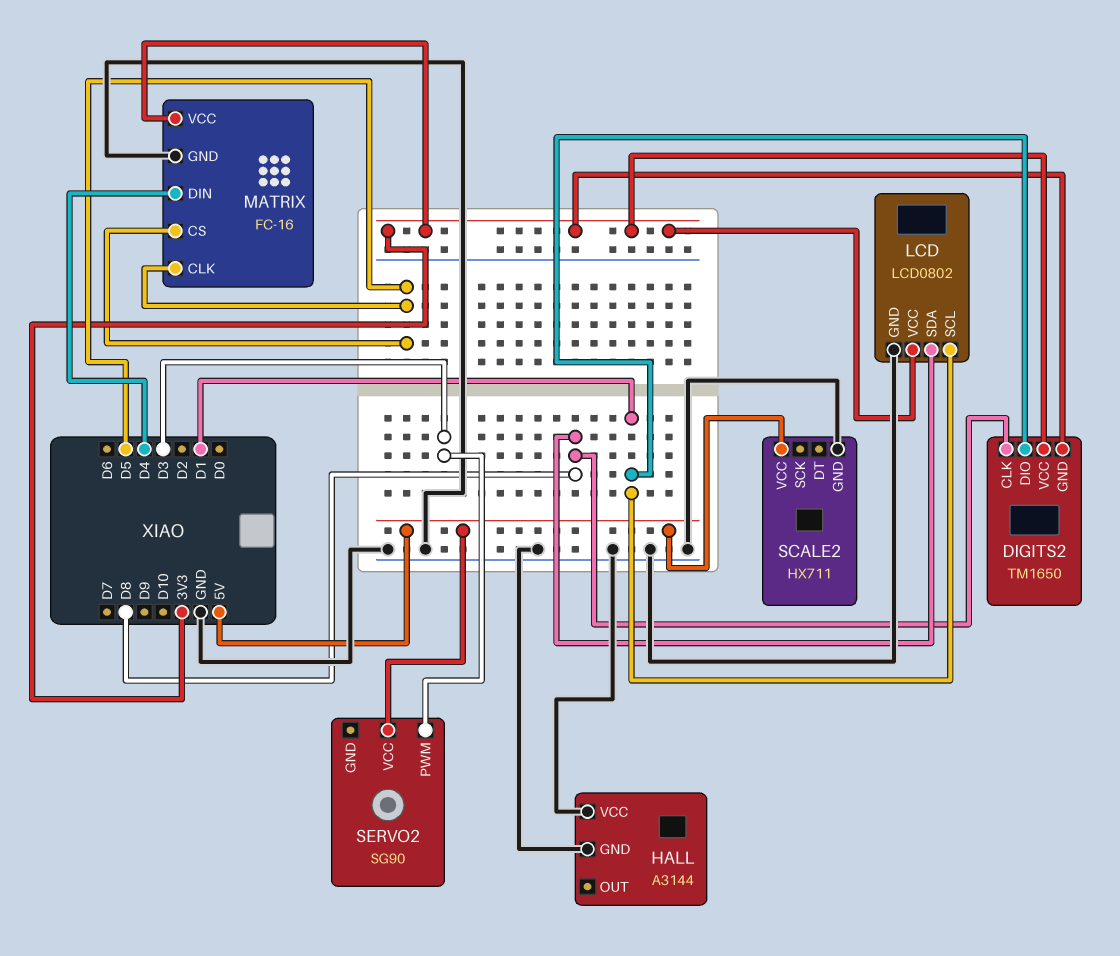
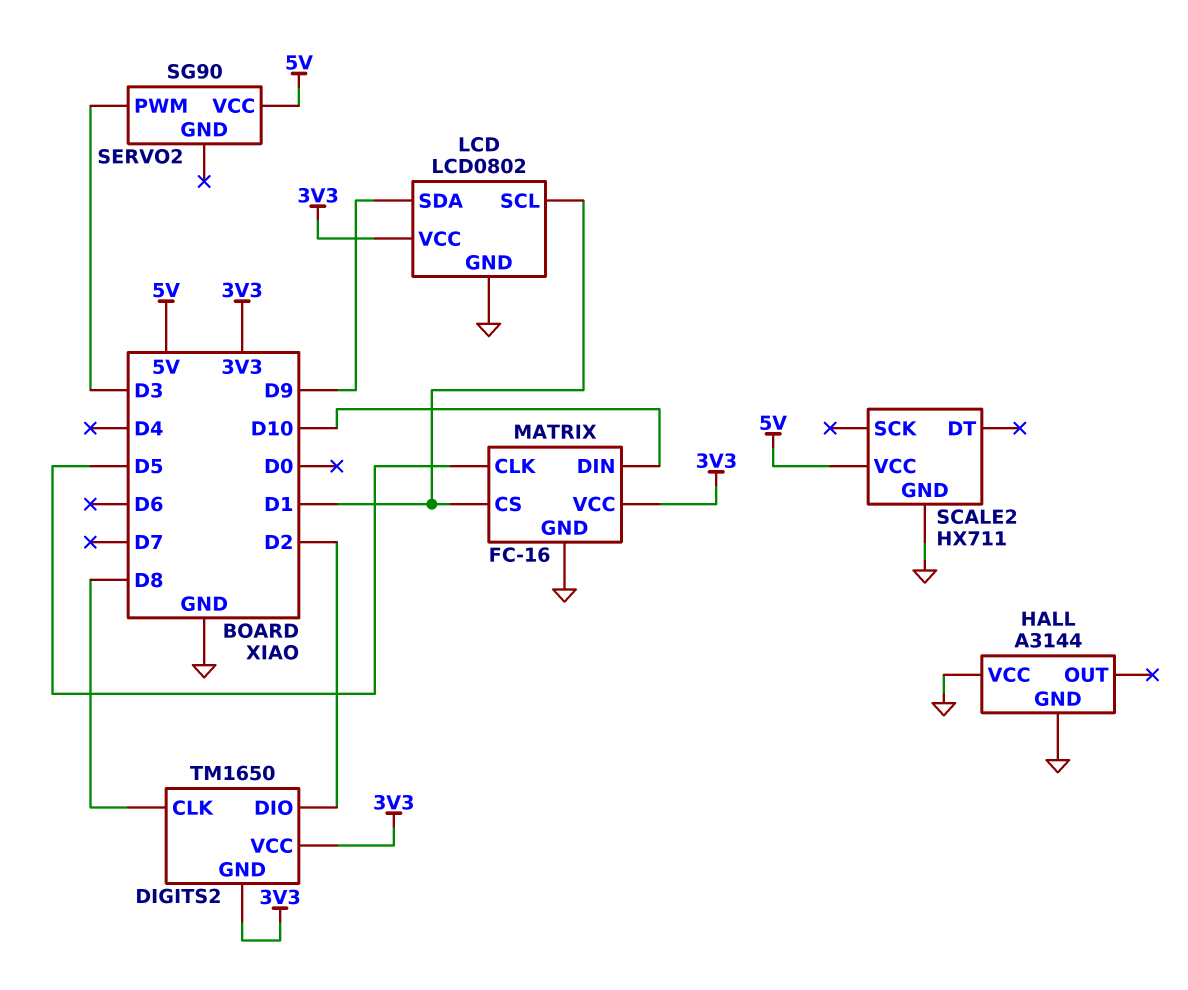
DIGITS2 pin DIO: D1 -> D2
LCD pin SDA: D8 -> D9
MATRIX pin CS: D5 -> D1
MATRIX pin DIN: D4 -> D10

